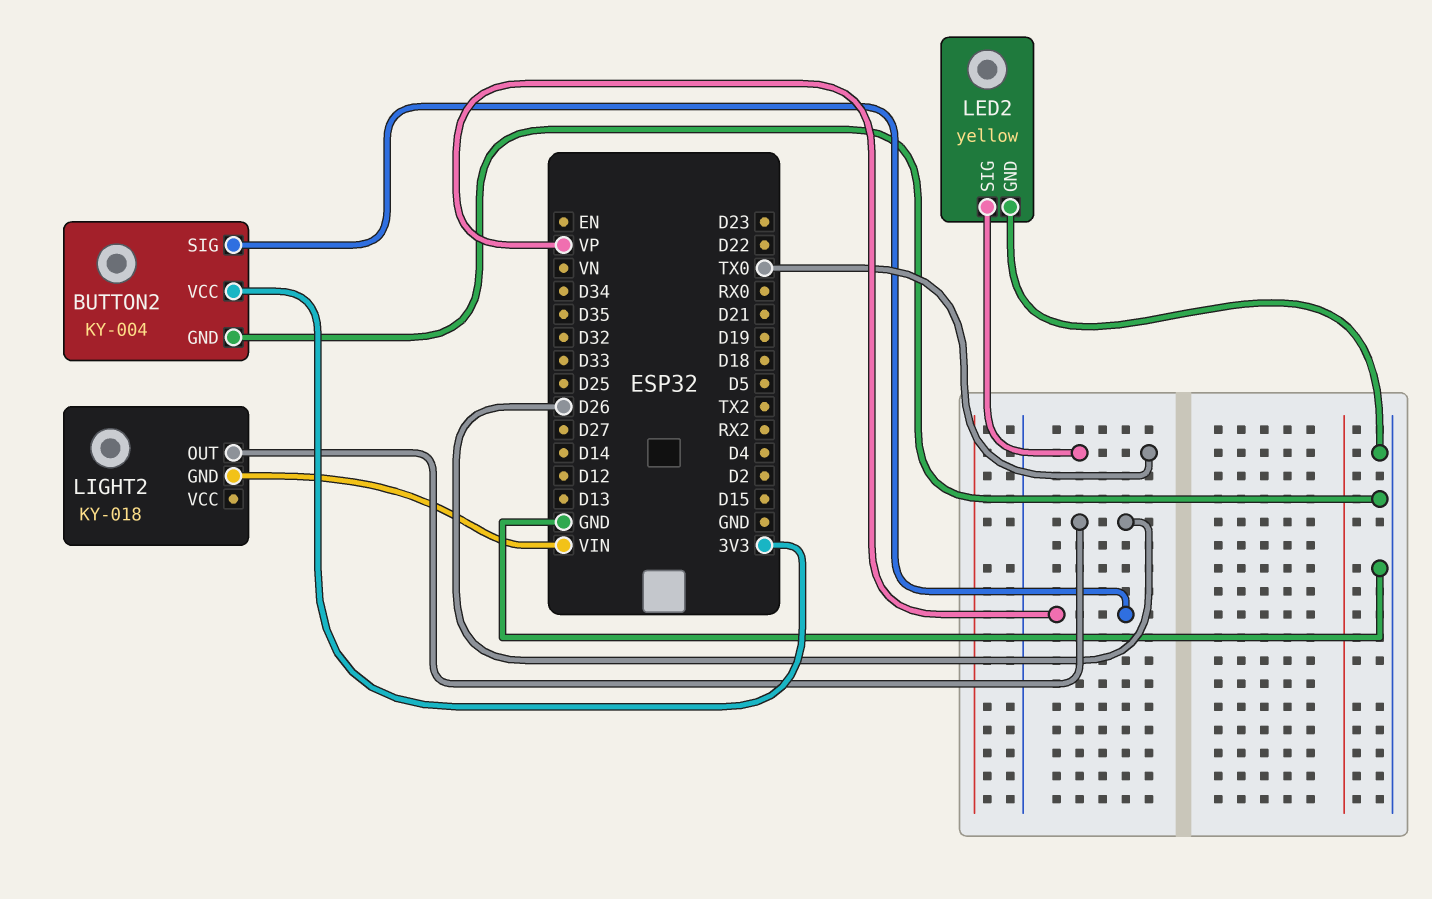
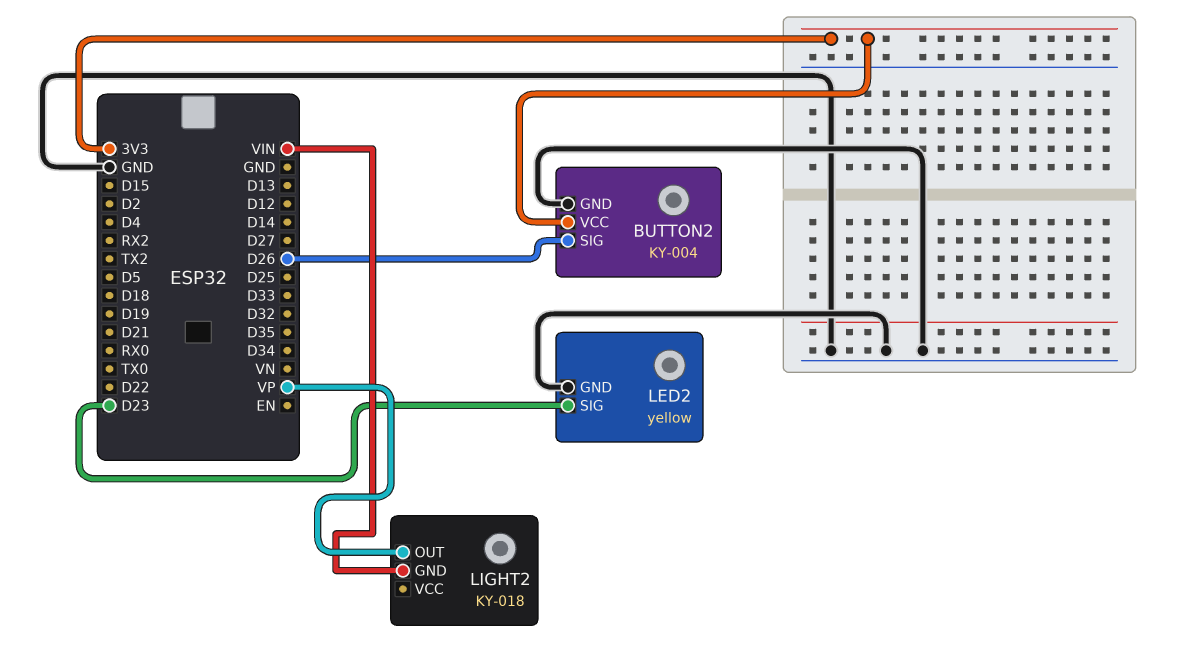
BUTTON2 pin SIG: VP -> D26
LED2 pin SIG: TX0 -> D23
LIGHT2 pin OUT: D26 -> VP

